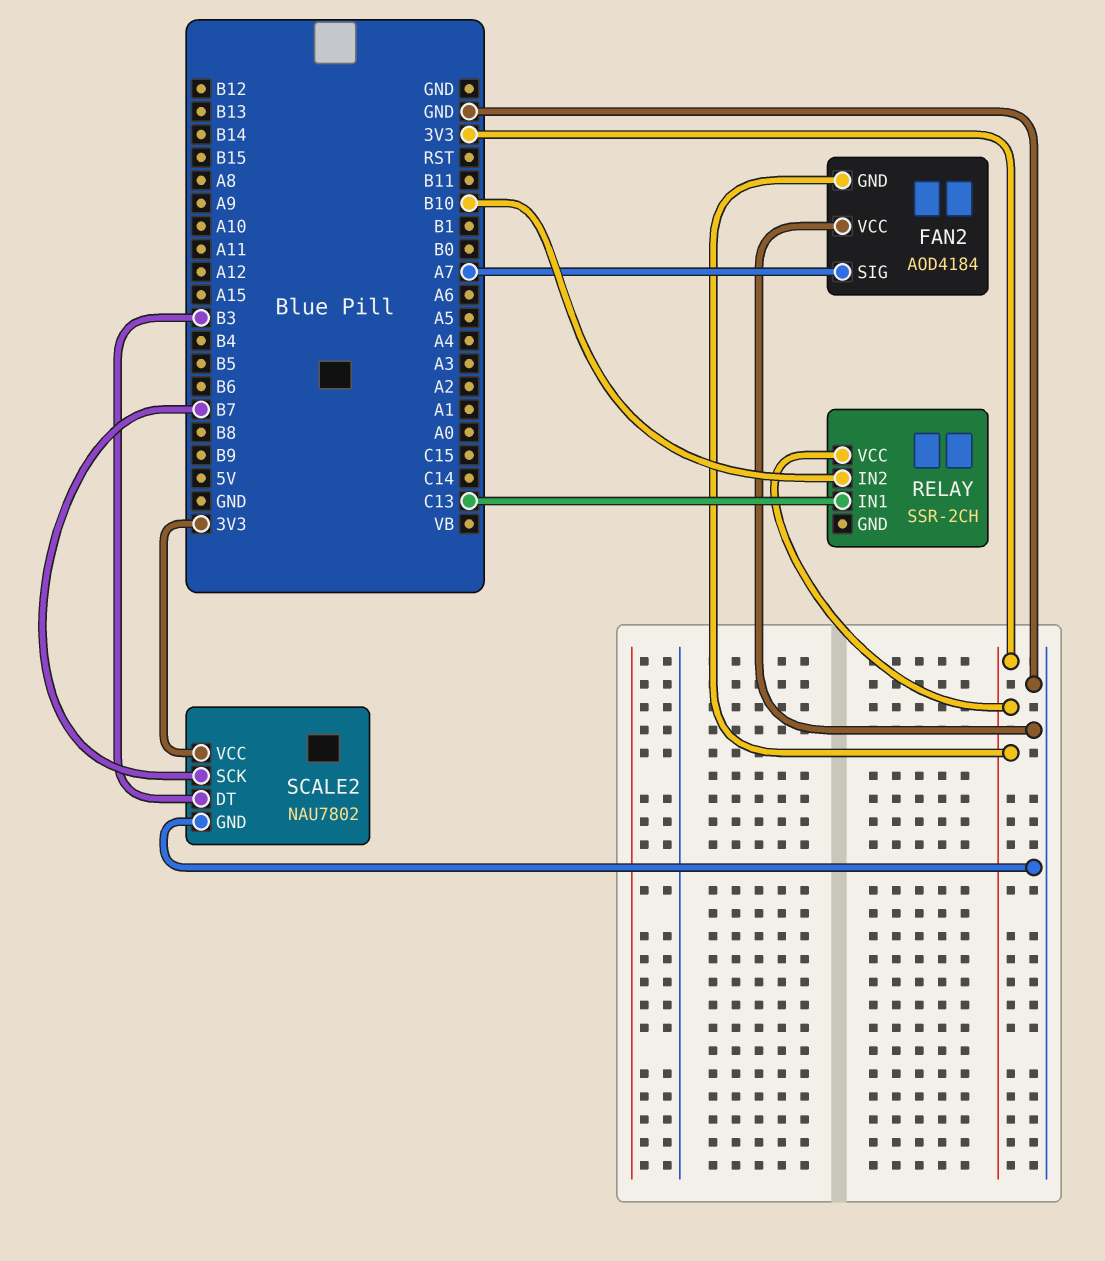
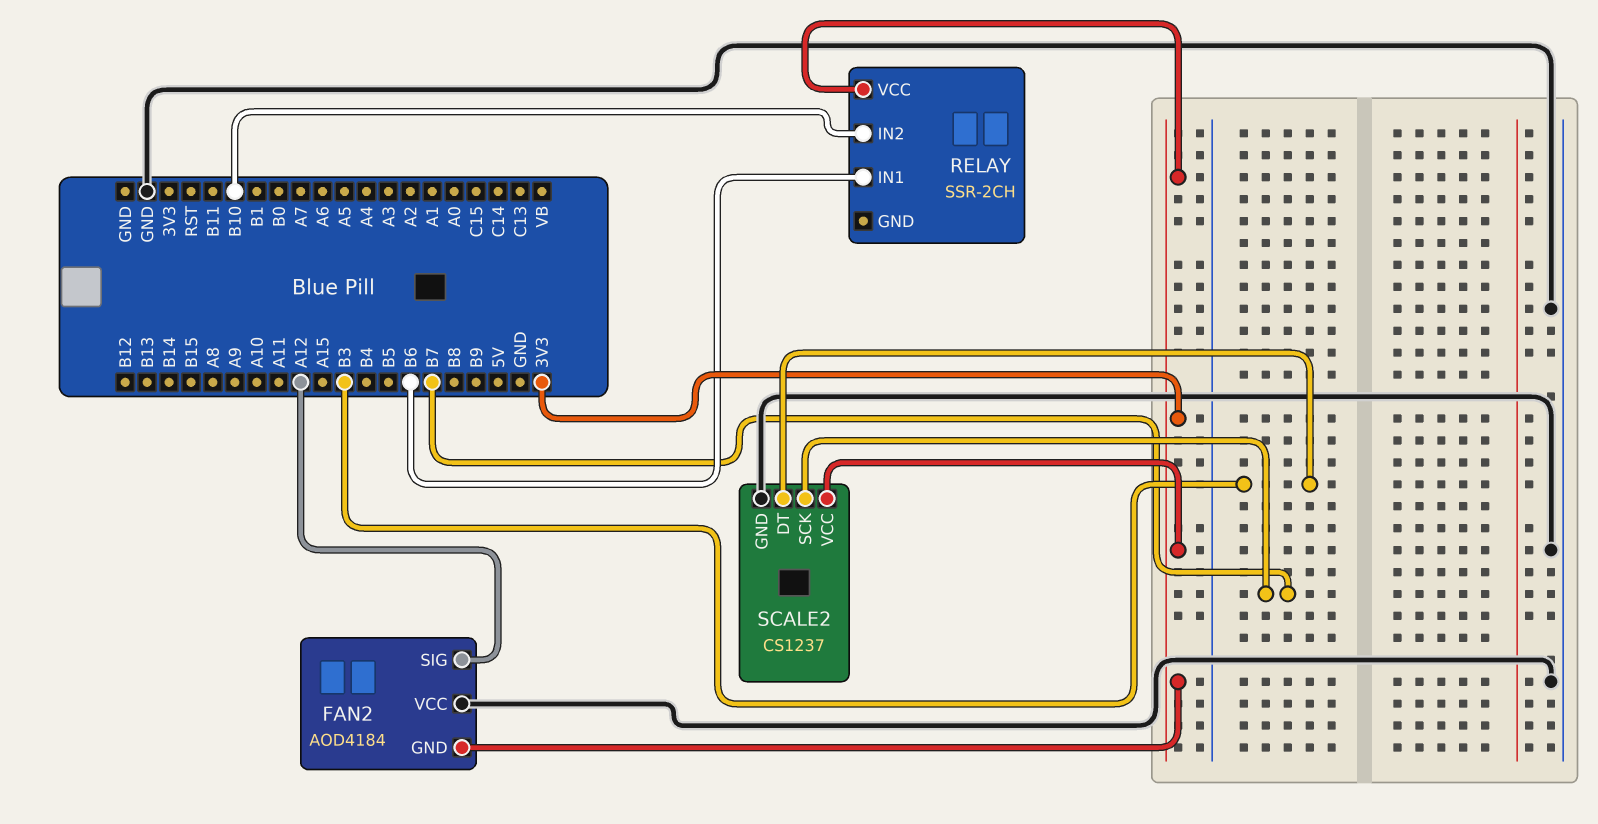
FAN2 pin SIG: A7 -> A12
RELAY pin IN1: C13 -> B6
SCALE2: NAU7802 -> CS1237

